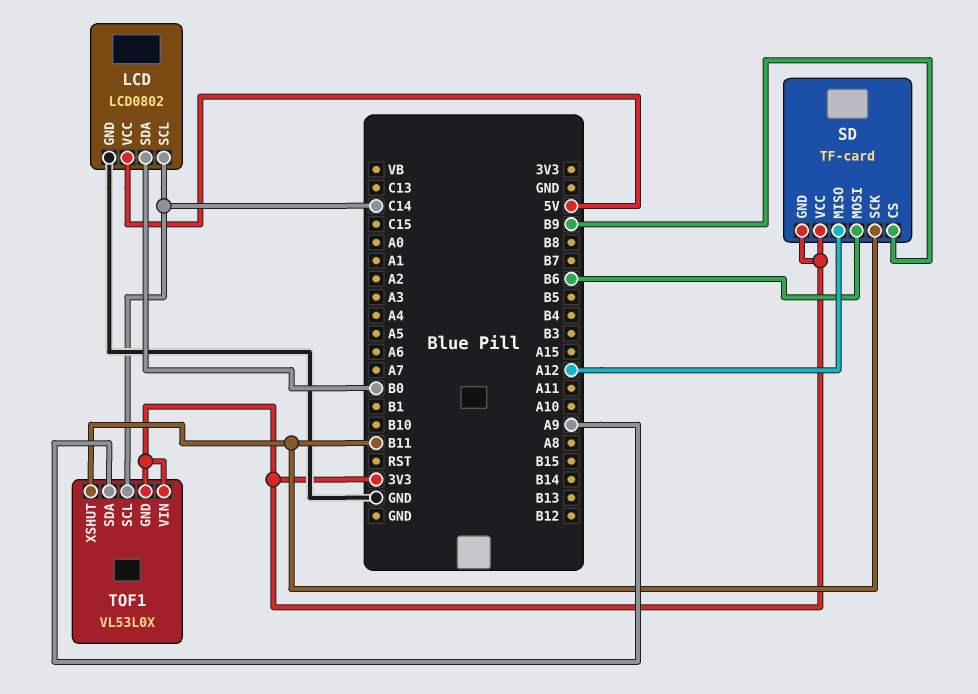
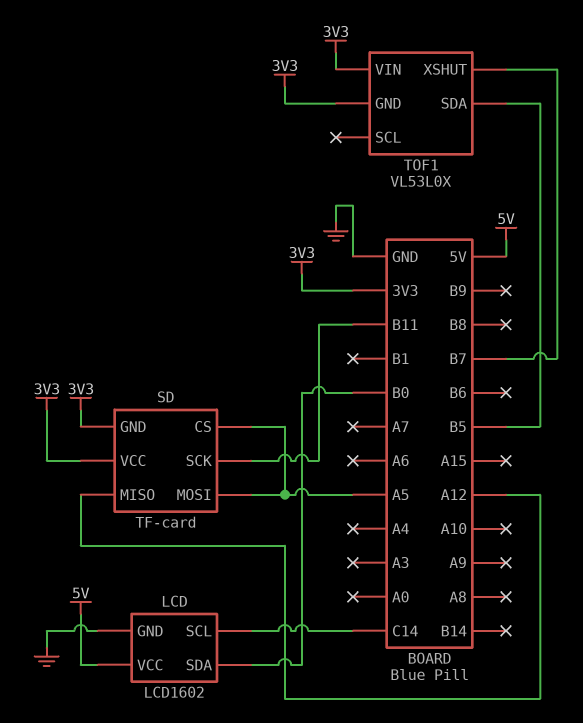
LCD: LCD0802 -> LCD1602
SD pin CS: B9 -> A5
SD pin MOSI: B6 -> A5
TOF1 pin SCL: C14 -> none
TOF1 pin SDA: A9 -> B5
TOF1 pin XSHUT: B11 -> B7

